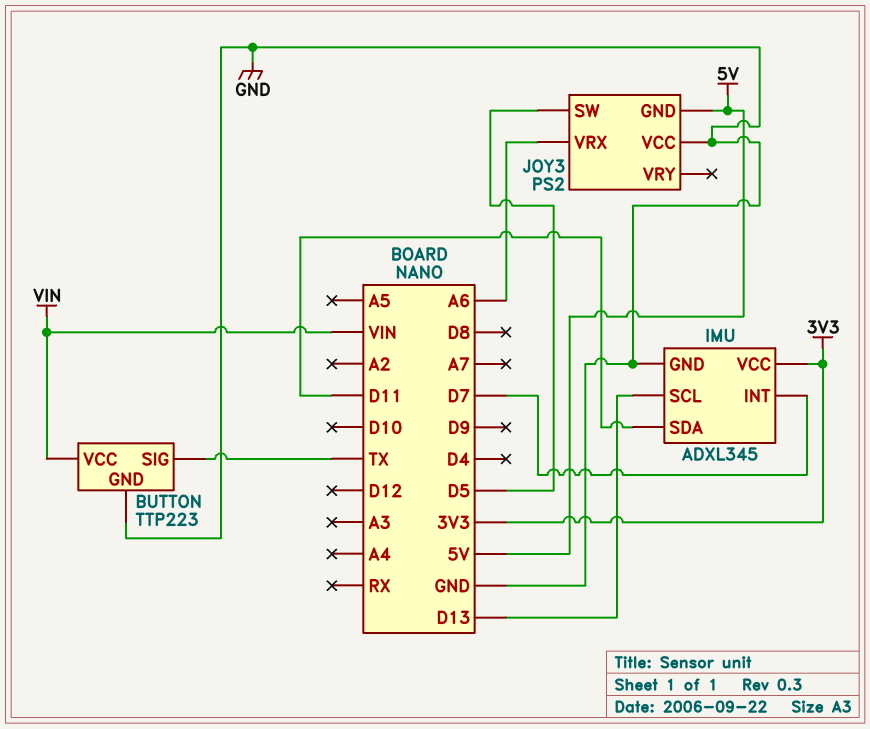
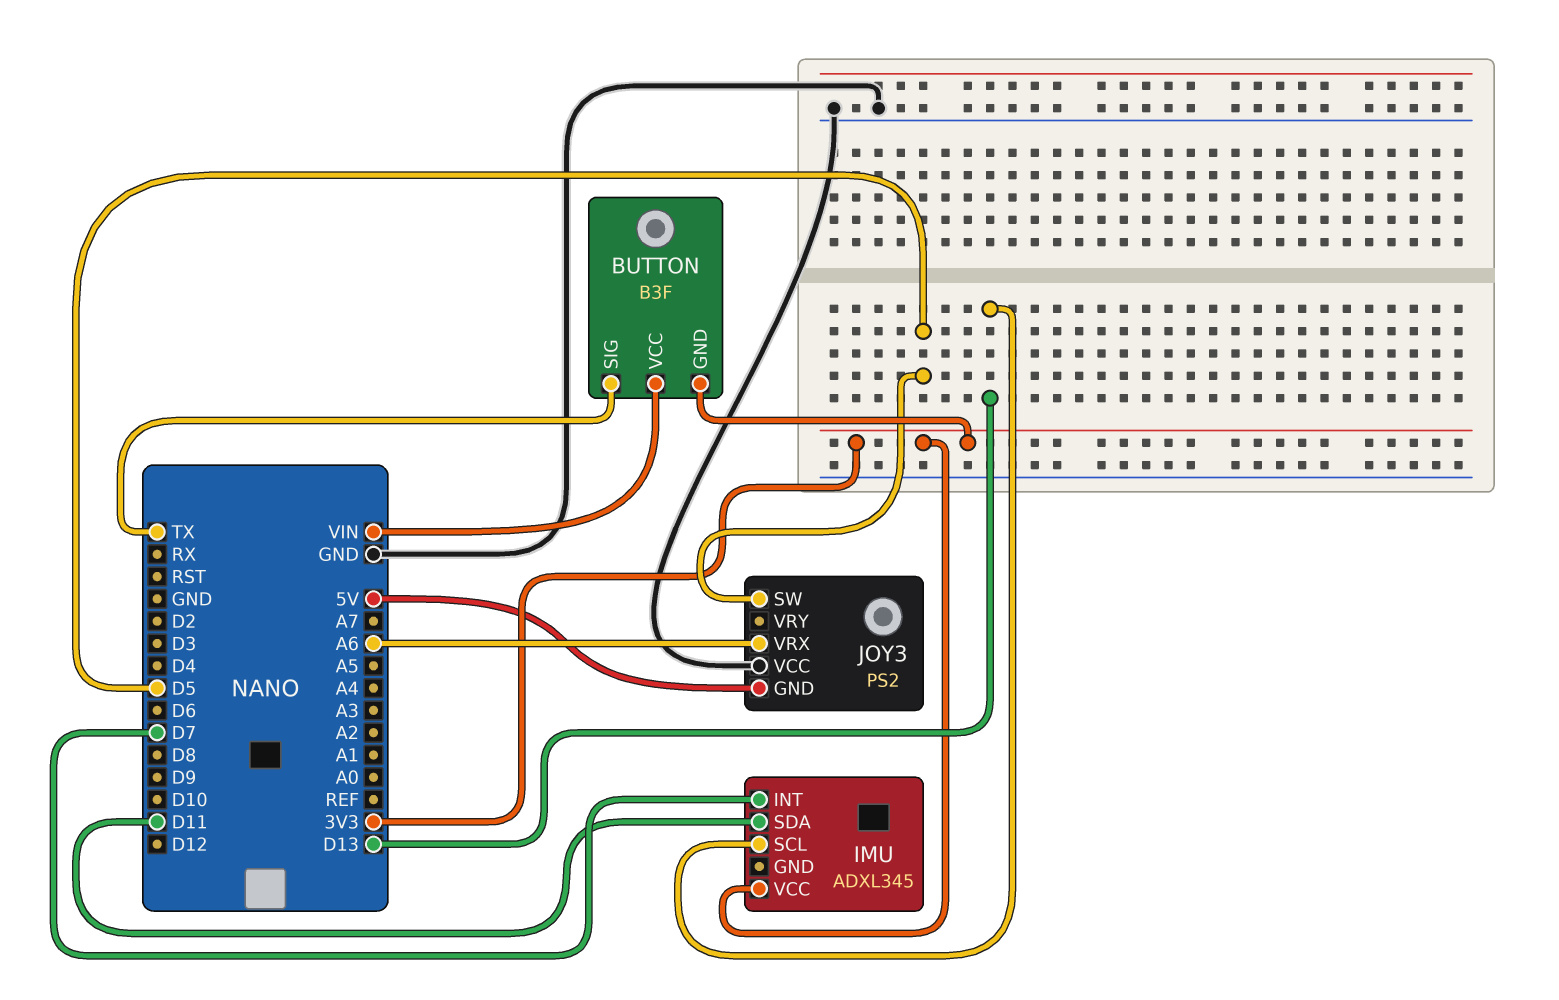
BUTTON: TTP223 -> B3F
BUTTON pin GND: GND -> 3V3
IMU pin GND: GND -> none

